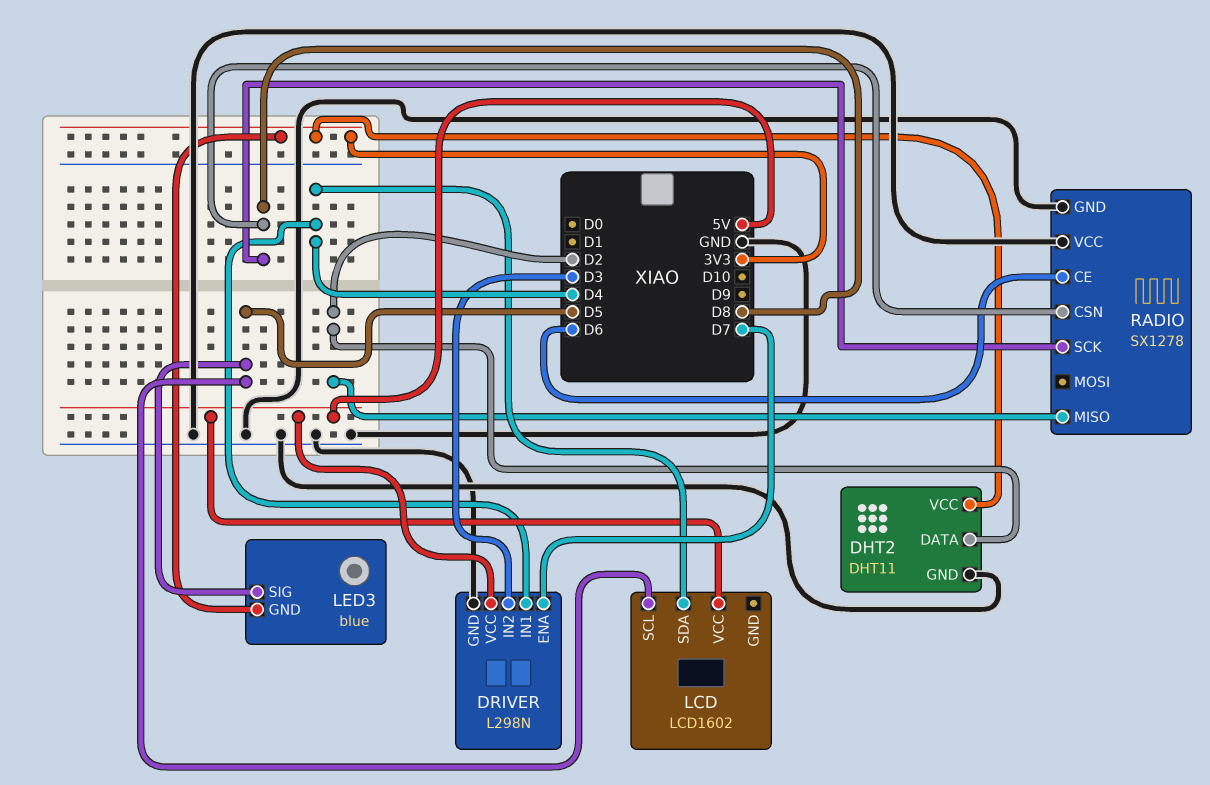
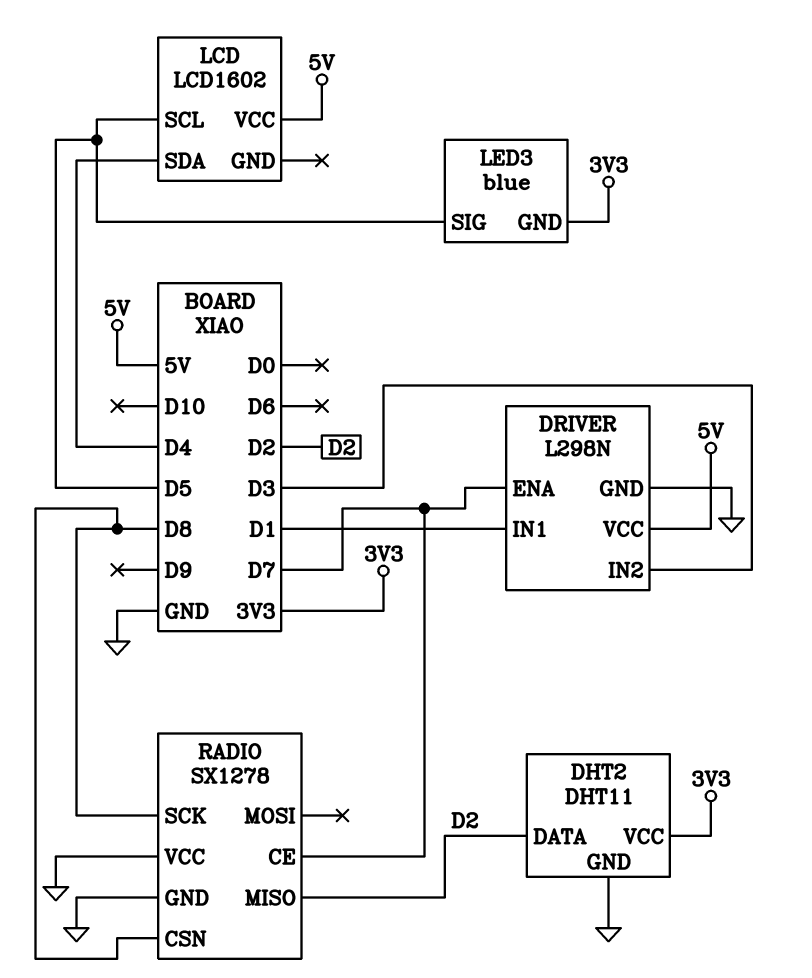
DRIVER pin IN1: D4 -> D1
RADIO pin CE: D6 -> D7

